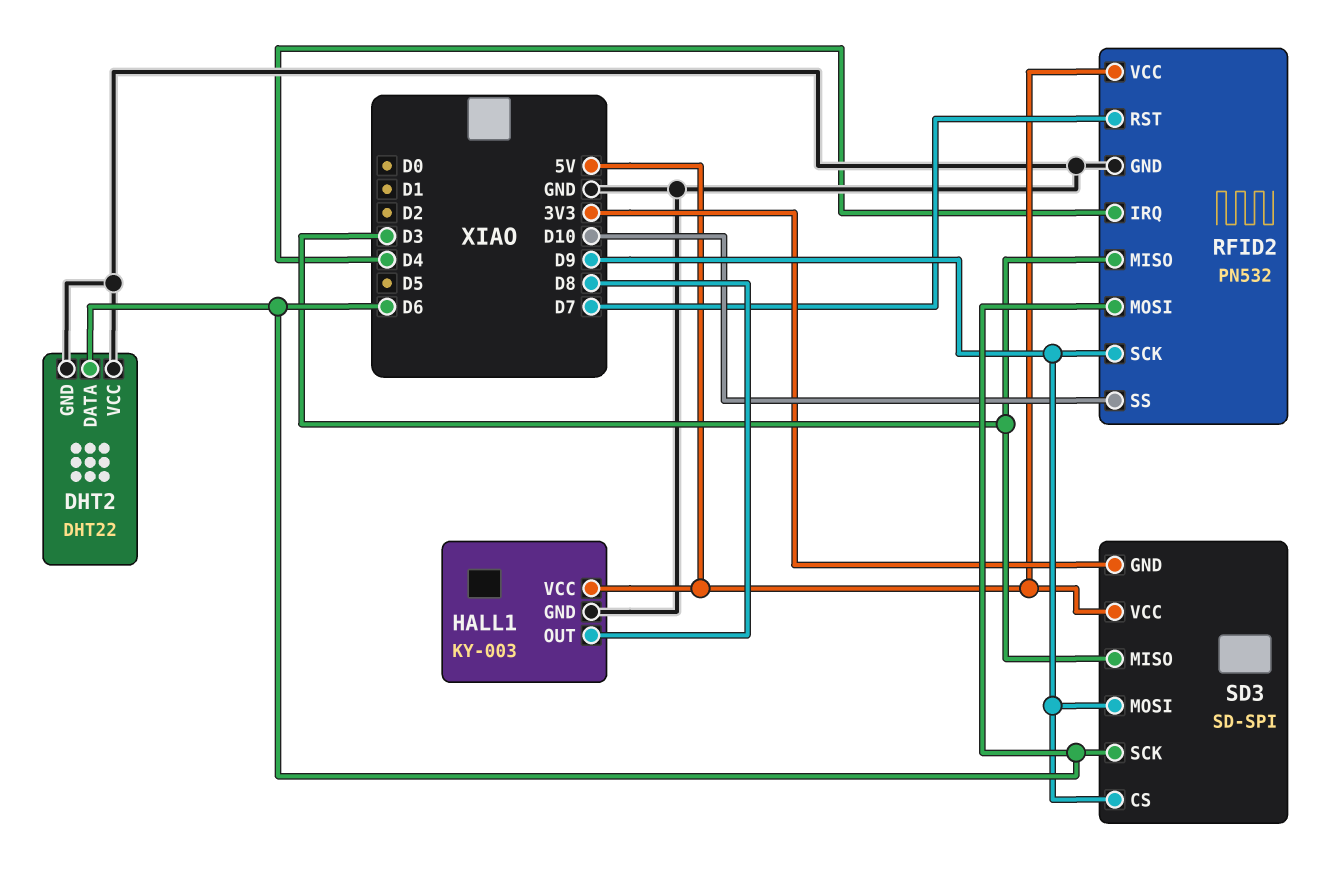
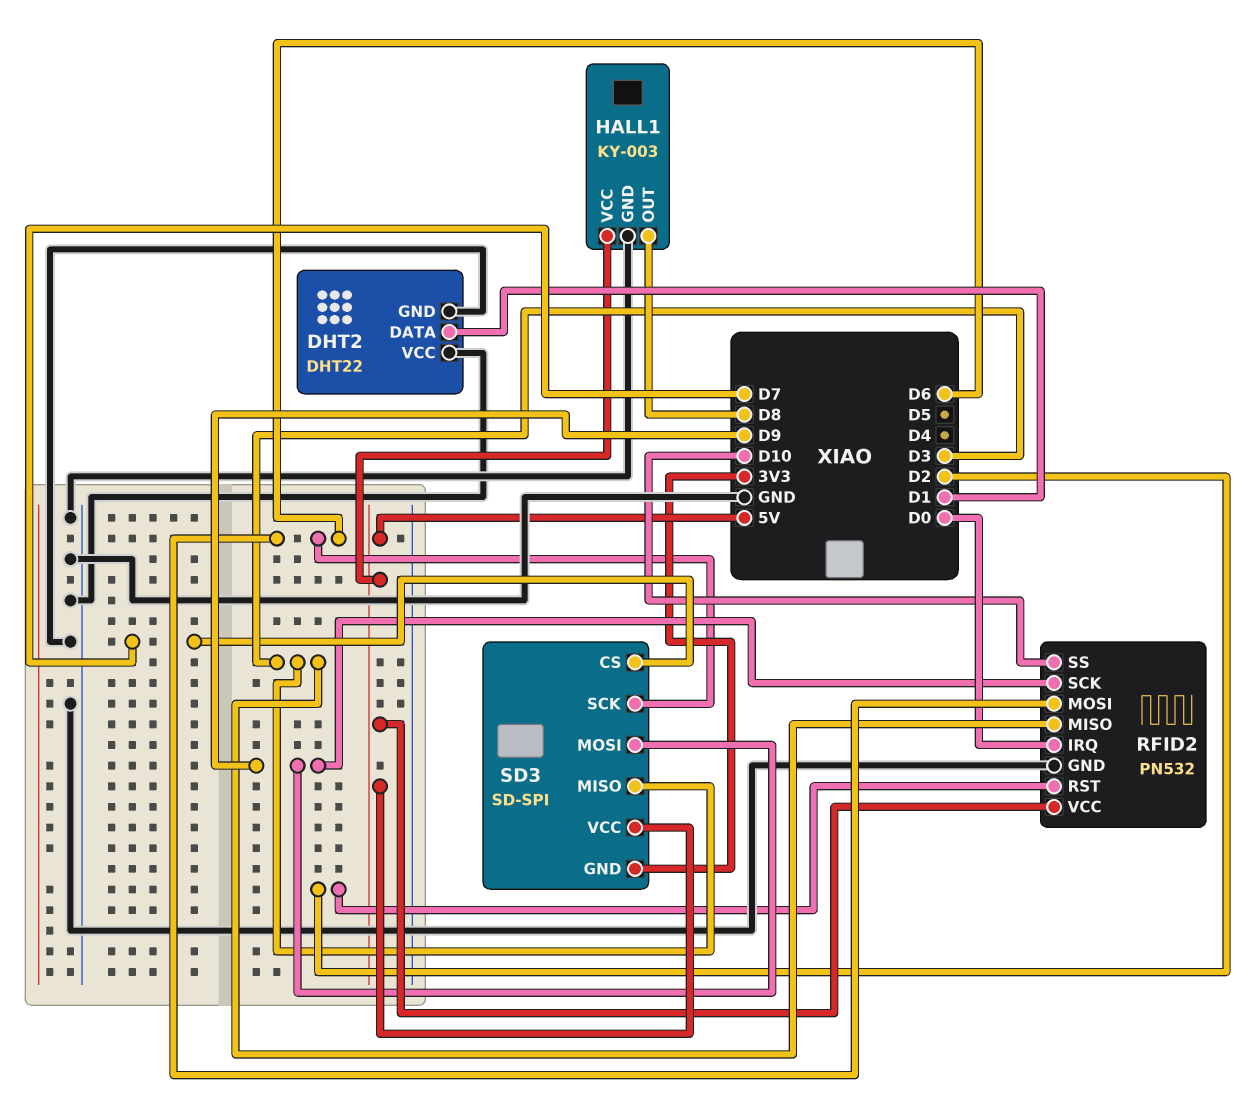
DHT2 pin DATA: D6 -> D1
RFID2 pin IRQ: D4 -> D0
RFID2 pin RST: D7 -> D2
SD3 pin CS: D9 -> D7

